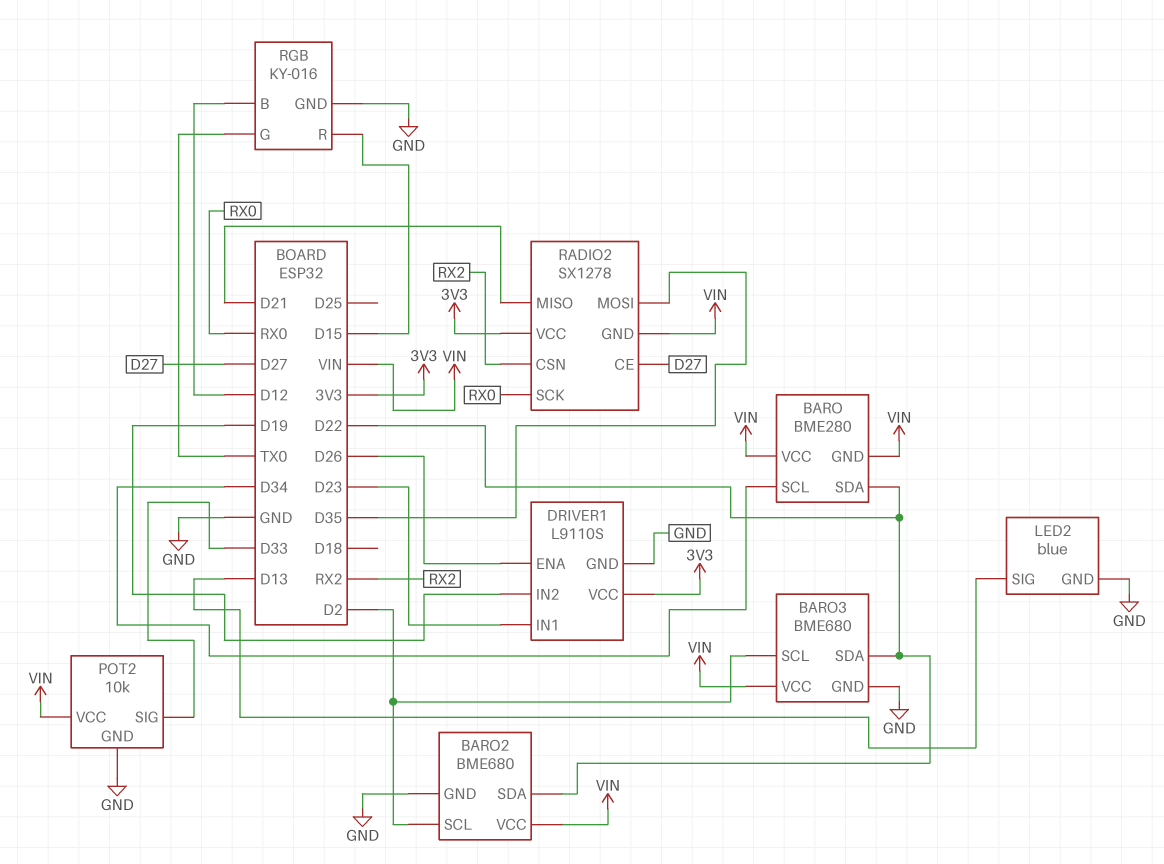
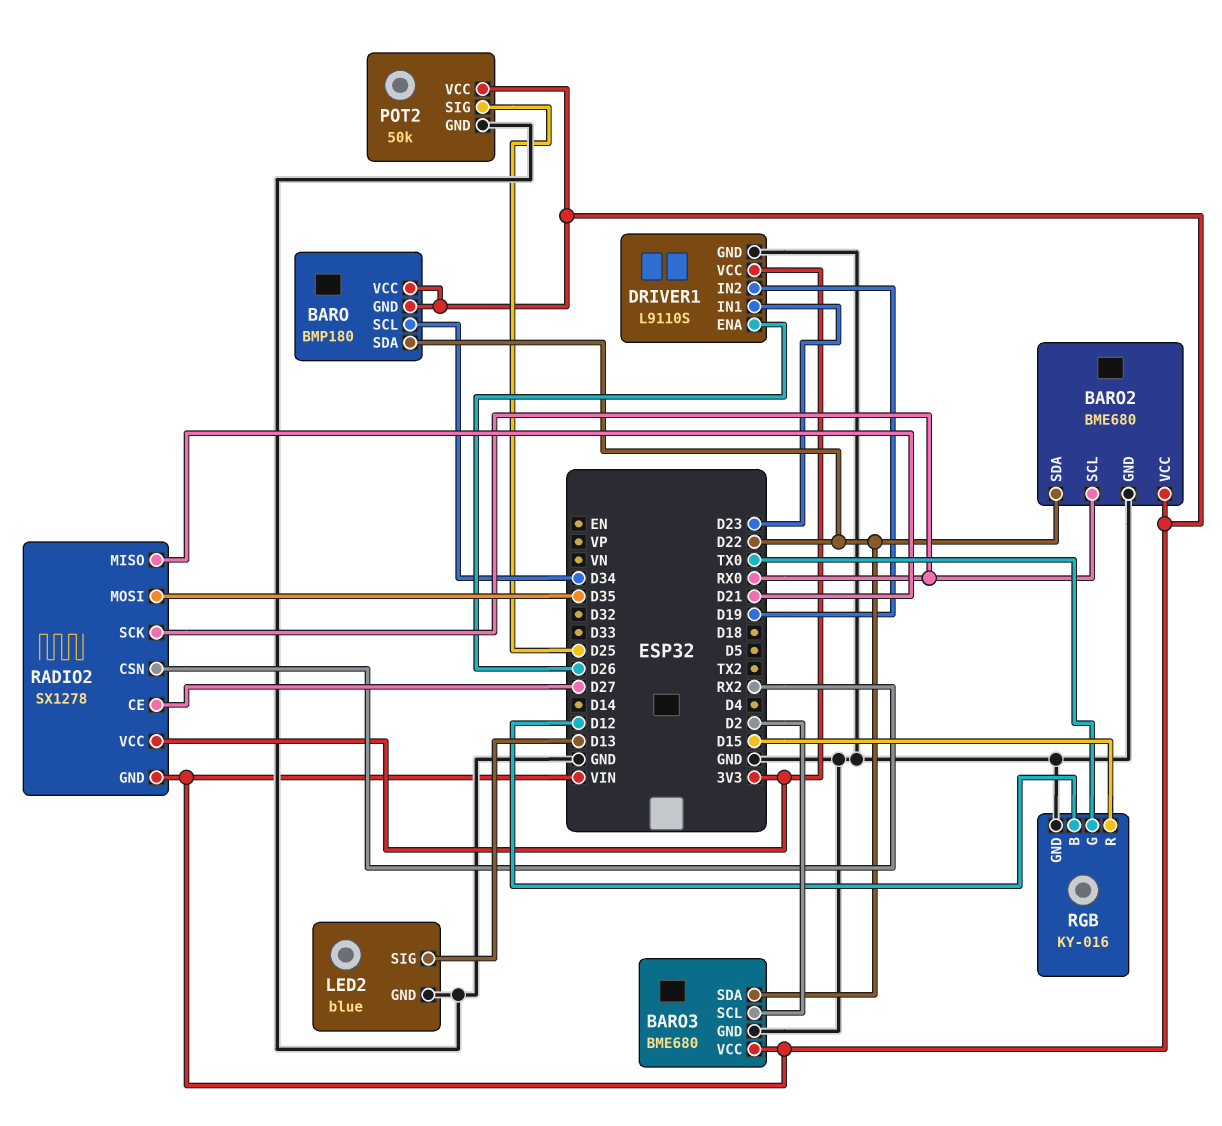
BARO: BME280 -> BMP180
BARO2 pin SCL: D2 -> RX0
POT2: 10k -> 50k
POT2 pin SIG: D33 -> D25

